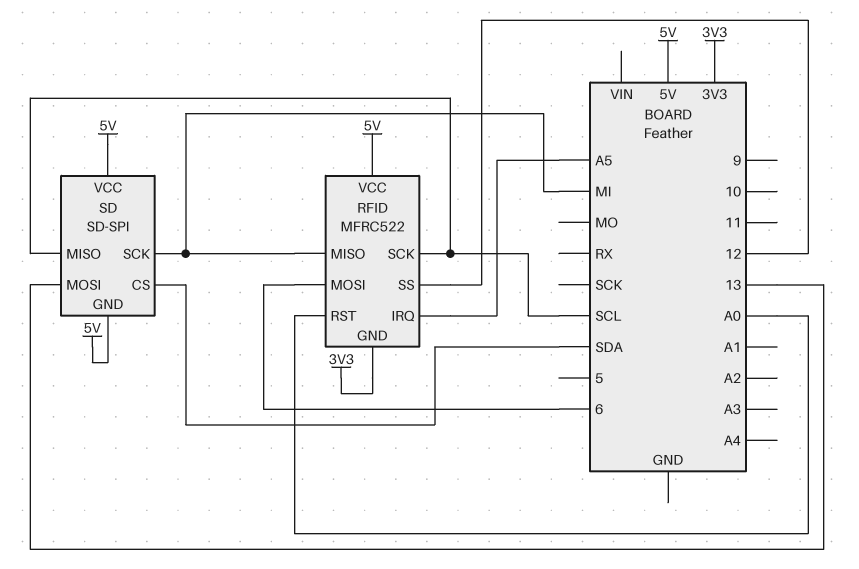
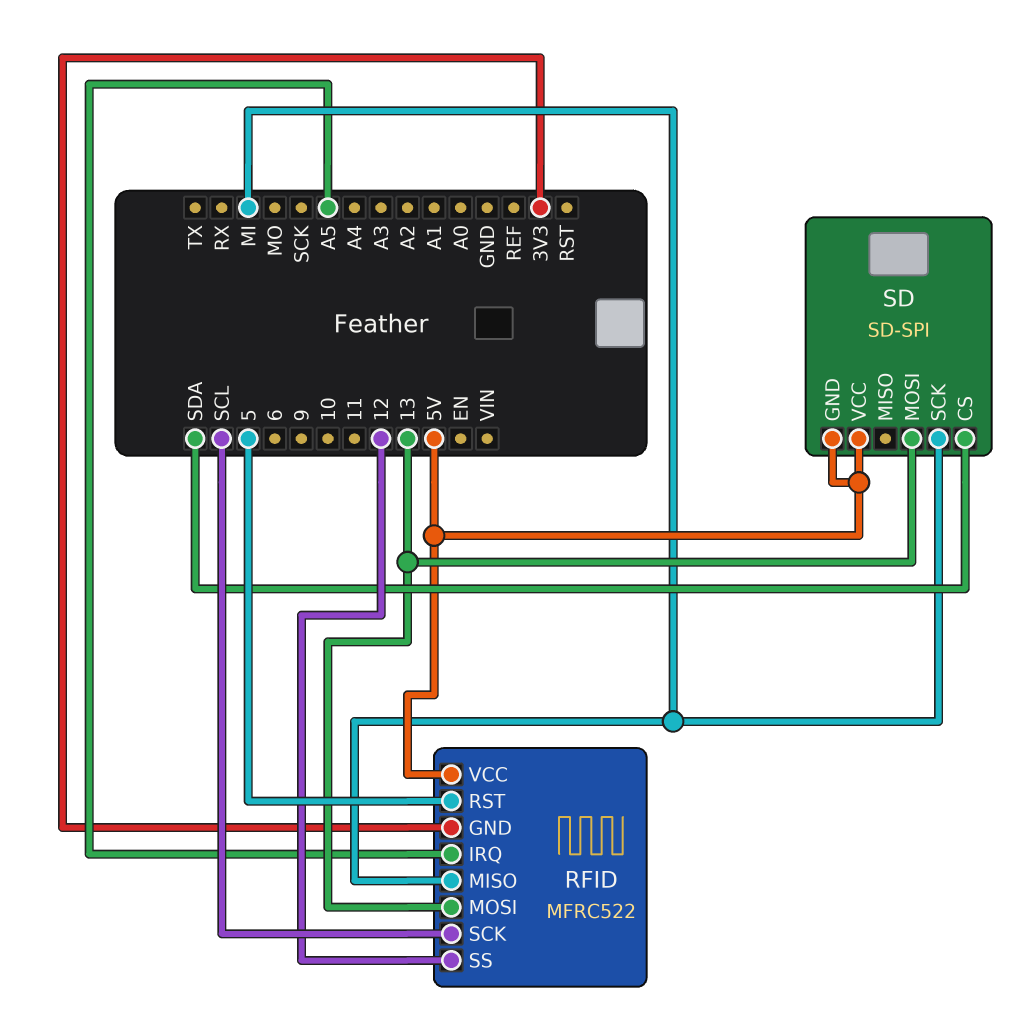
RFID pin MOSI: 6 -> 13
RFID pin RST: A0 -> 5
SD pin MISO: SCL -> none

